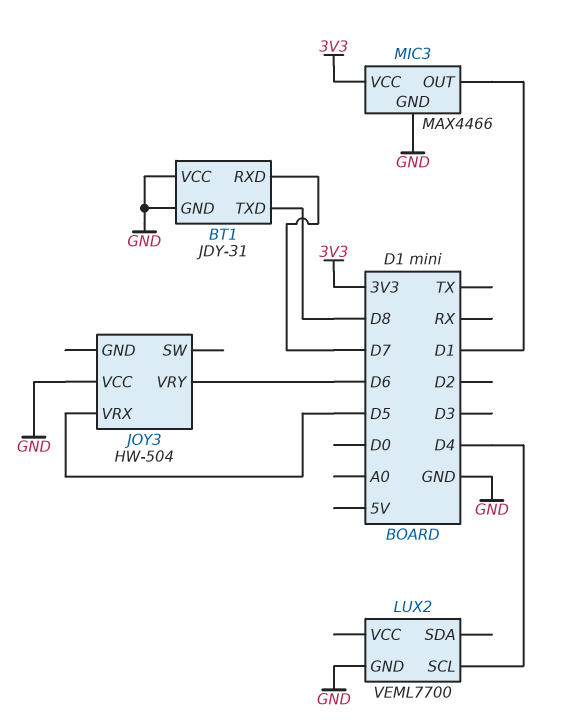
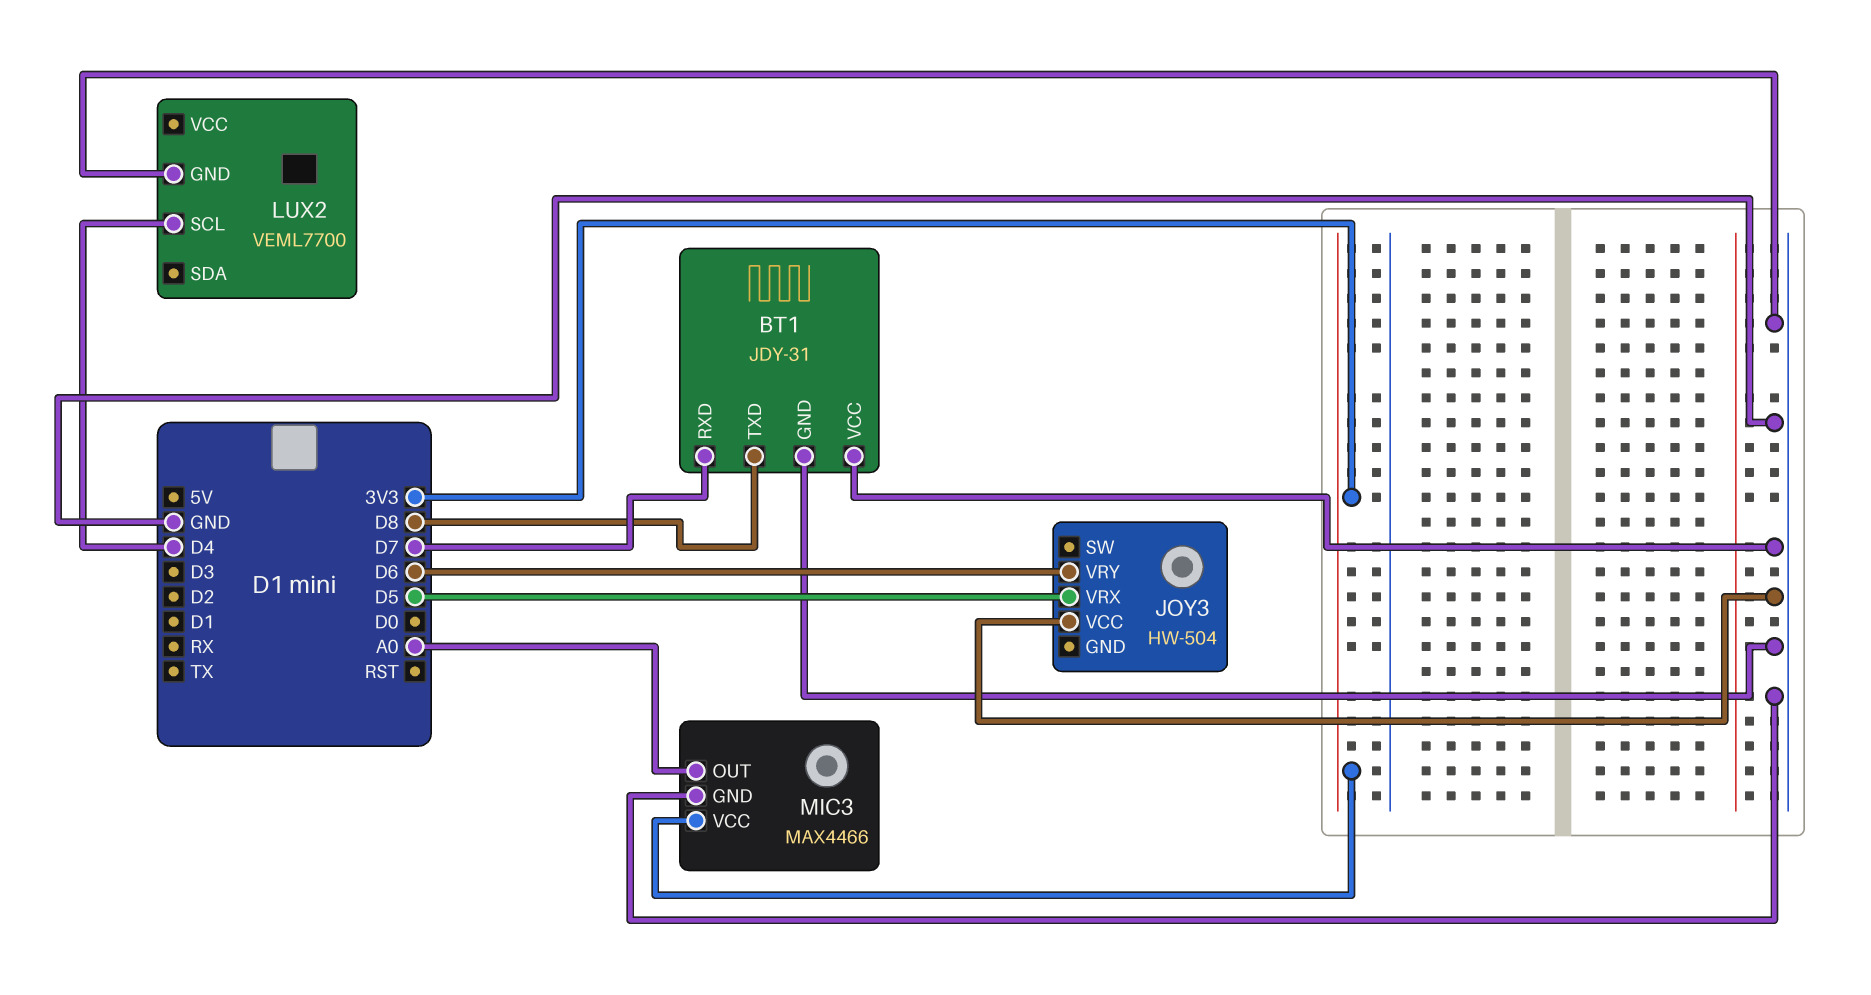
MIC3 pin OUT: D1 -> A0

